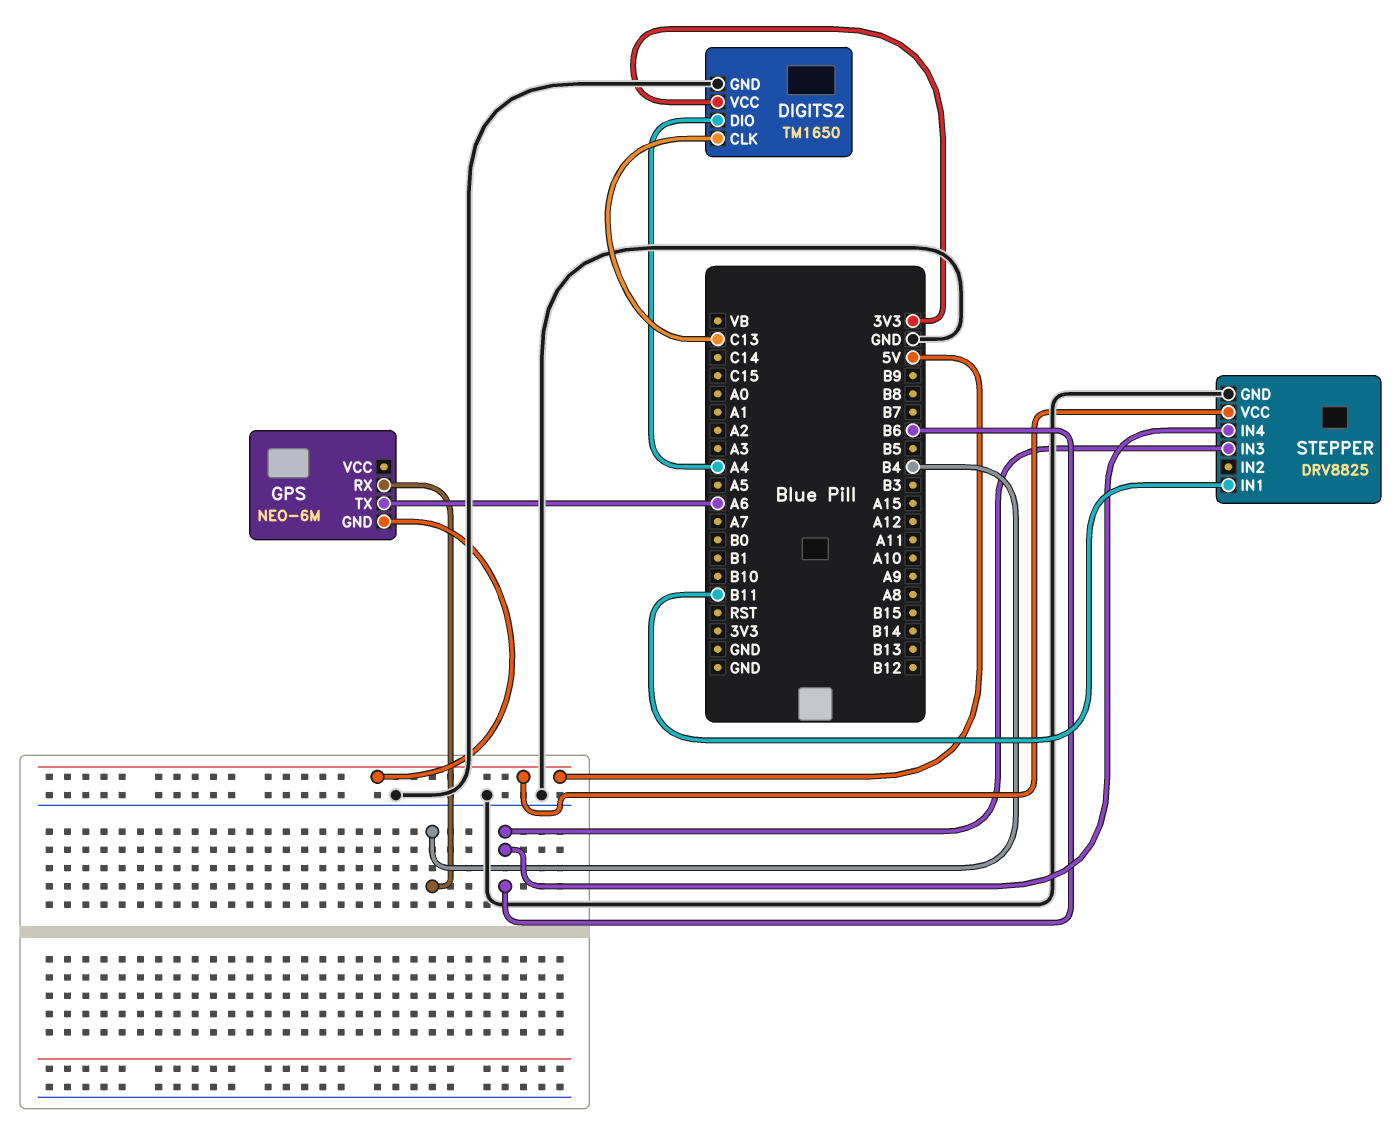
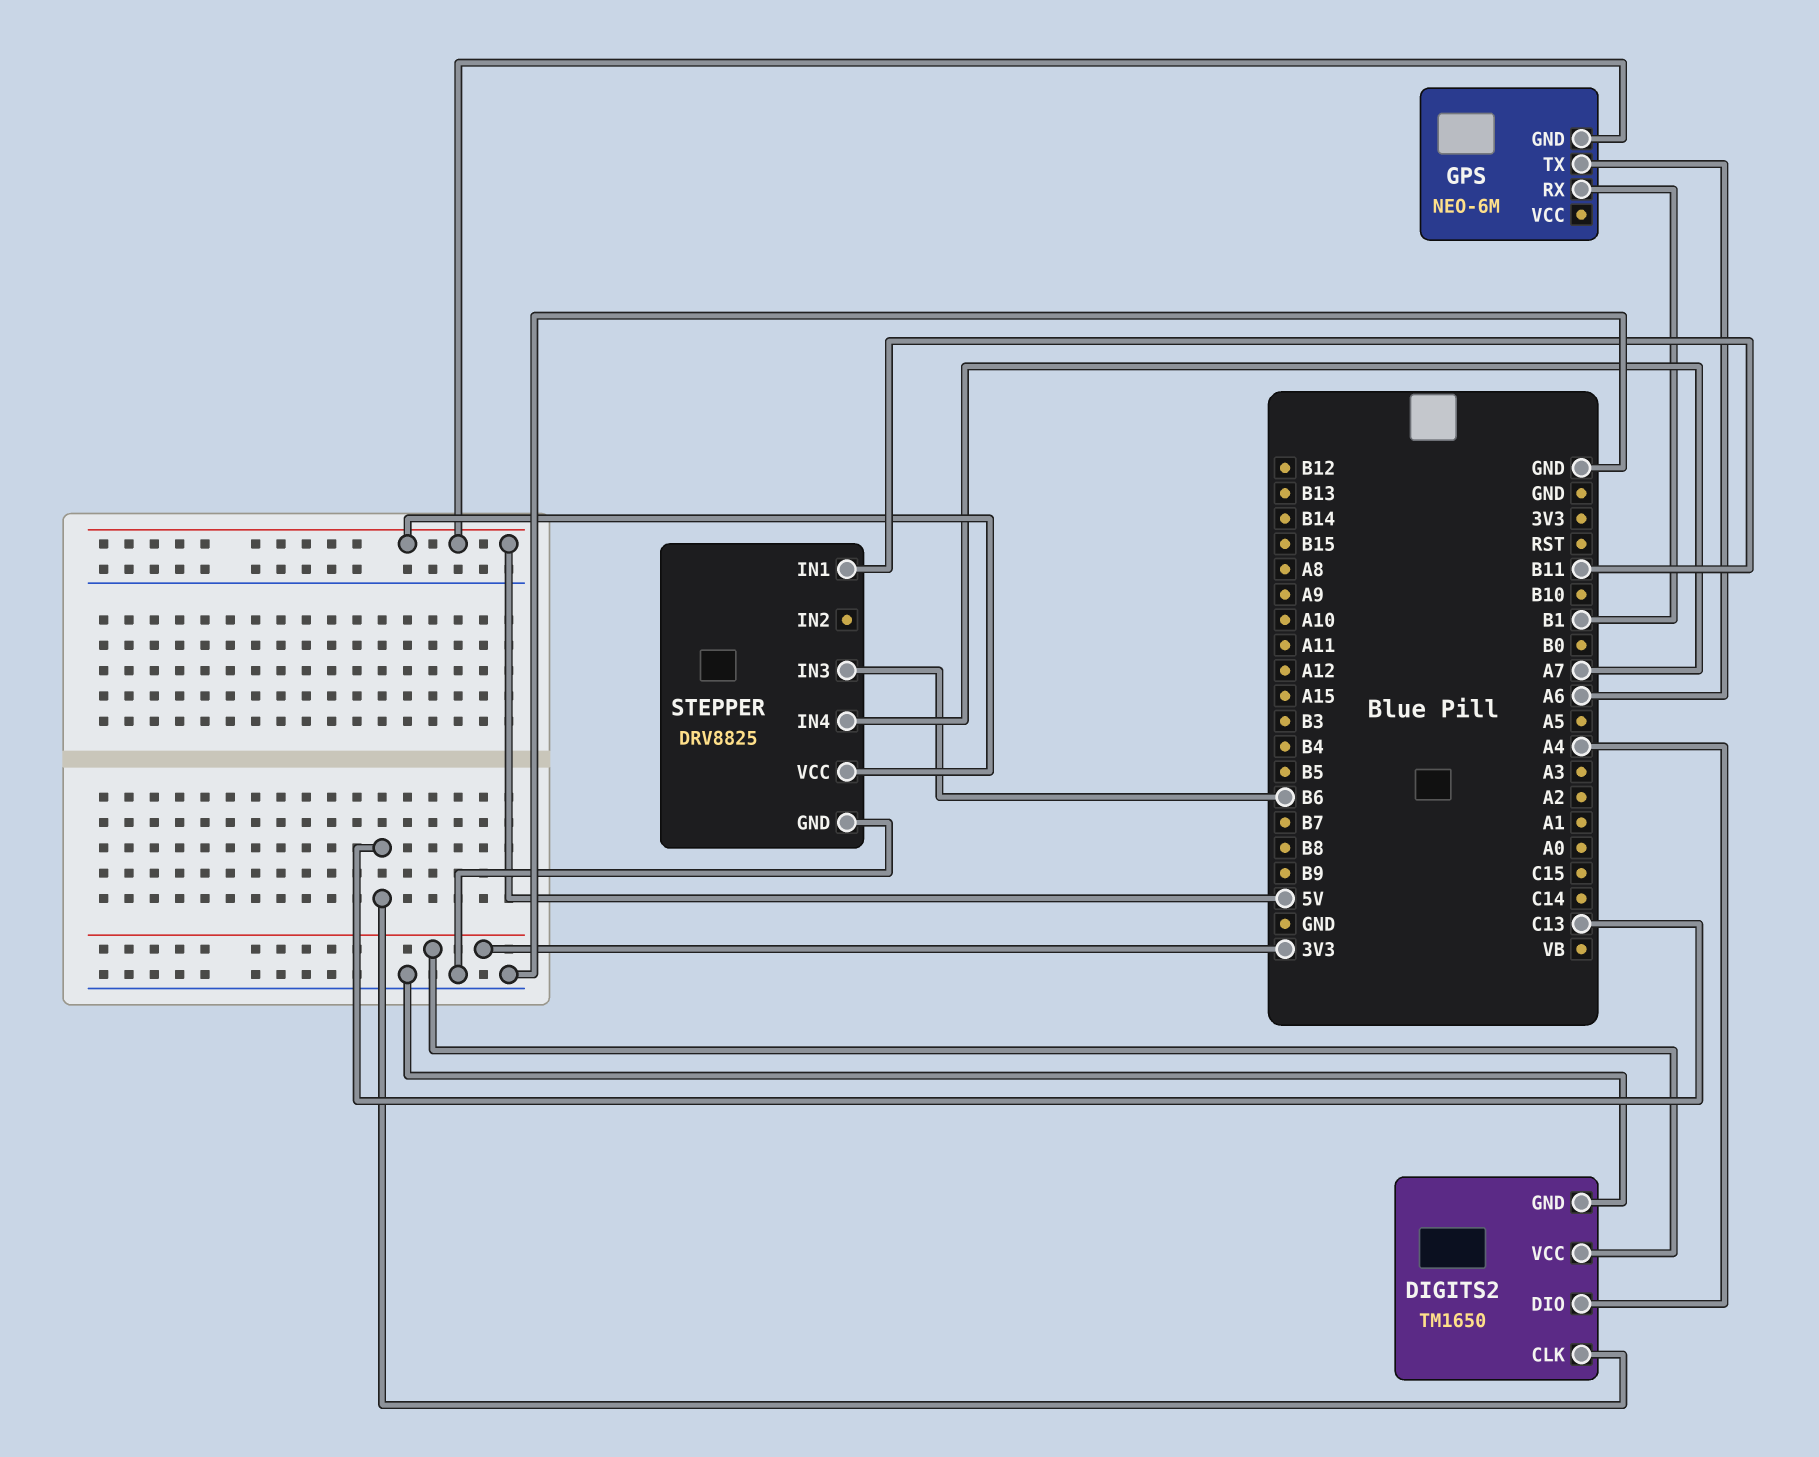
GPS pin RX: B4 -> B1
STEPPER pin IN4: B6 -> A7

